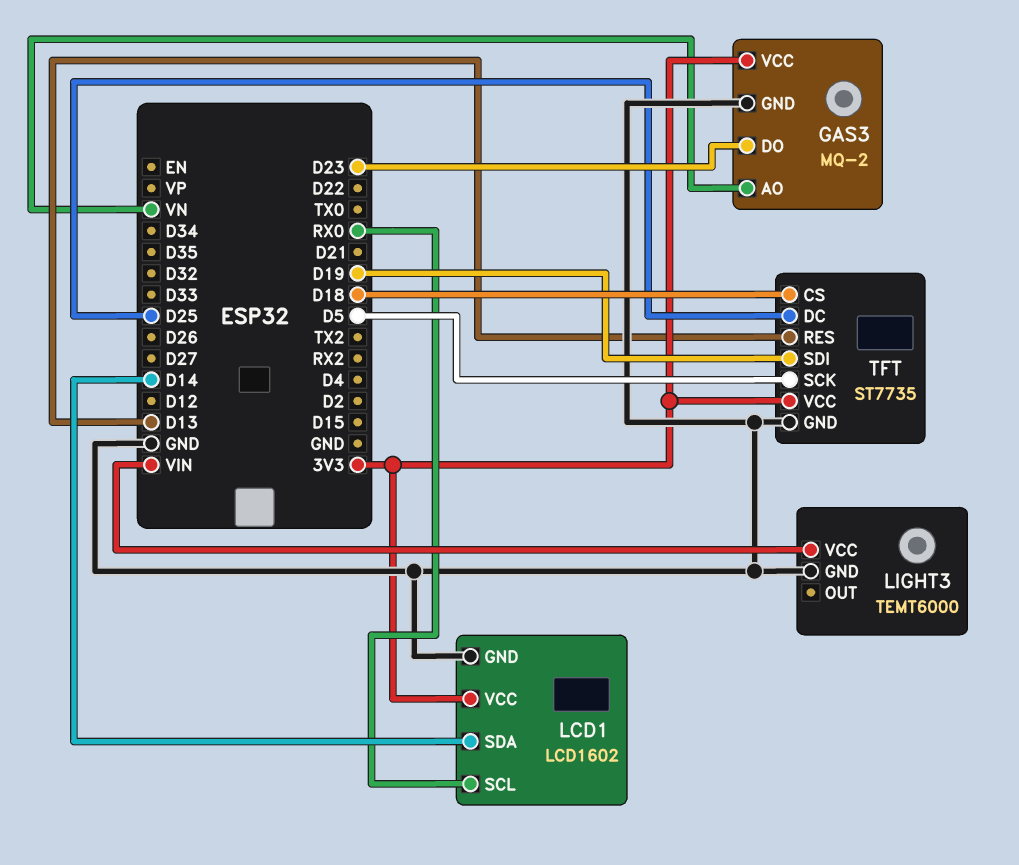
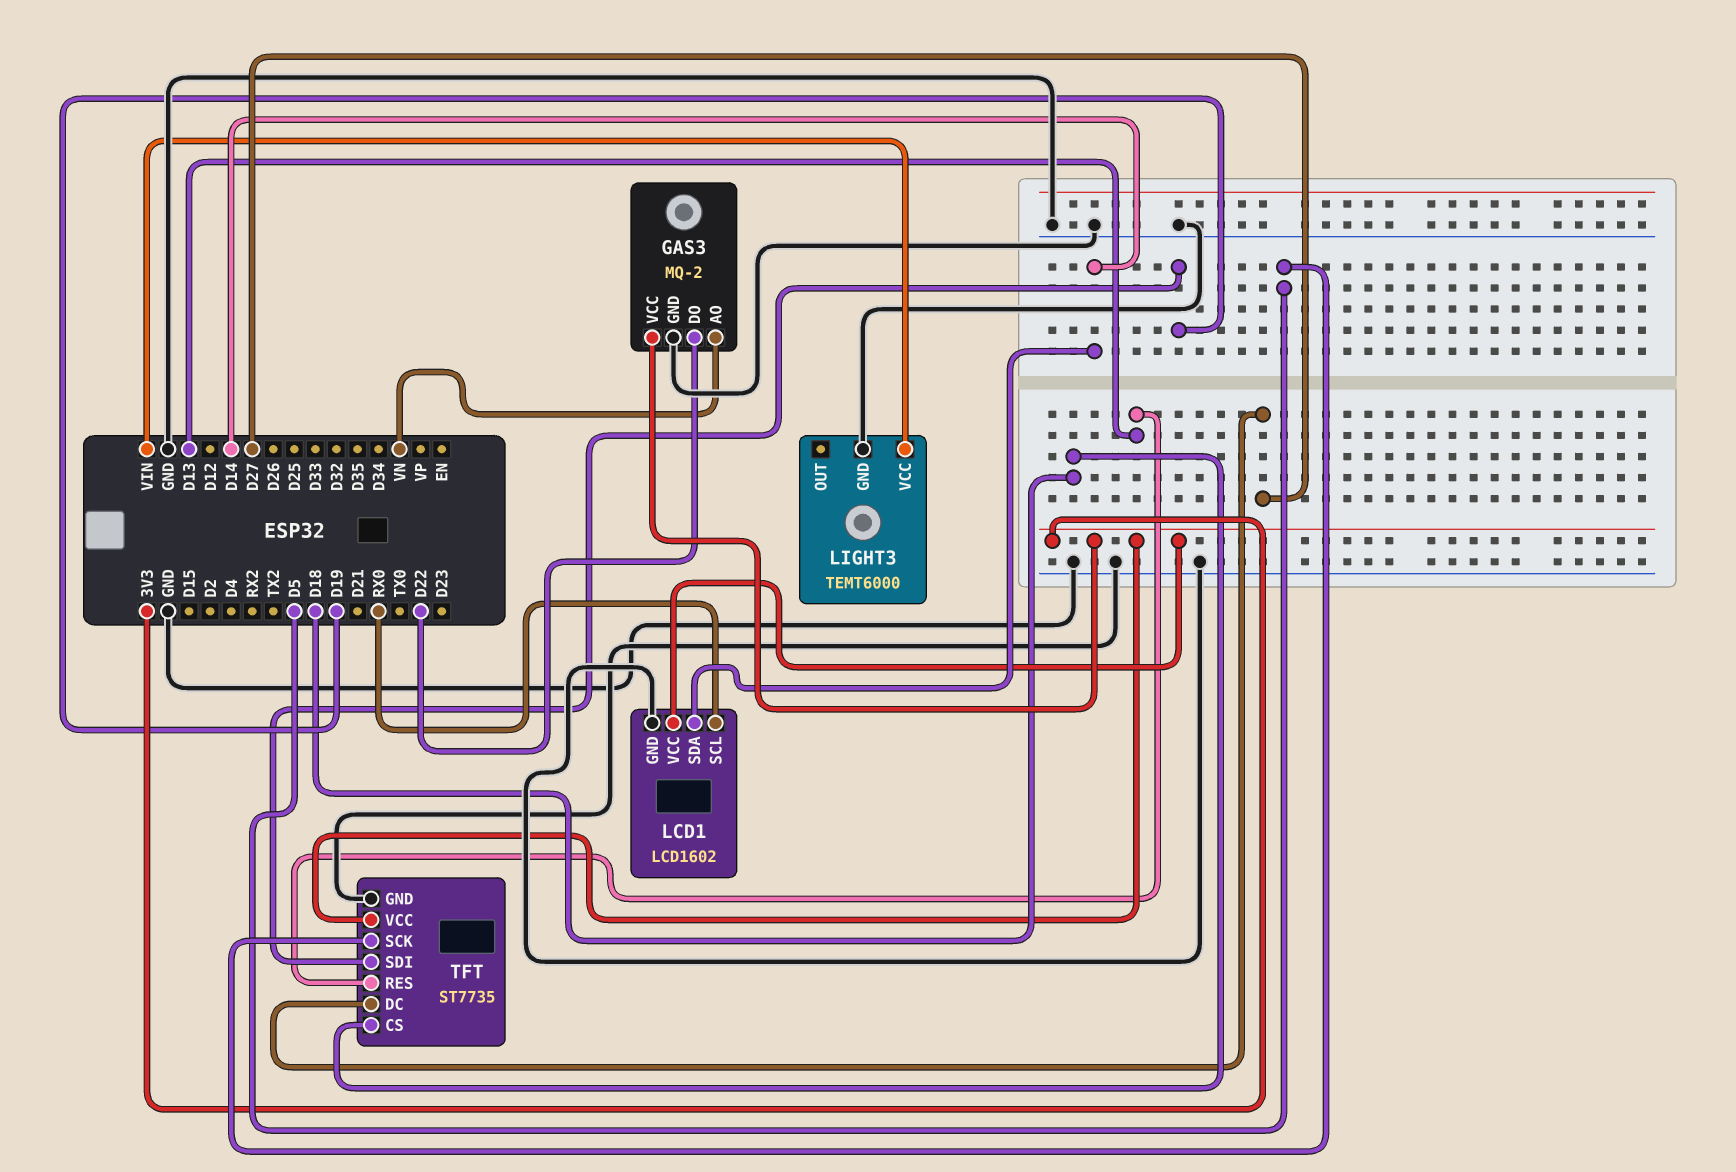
GAS3 pin DO: D23 -> D22
TFT pin DC: D25 -> D27

